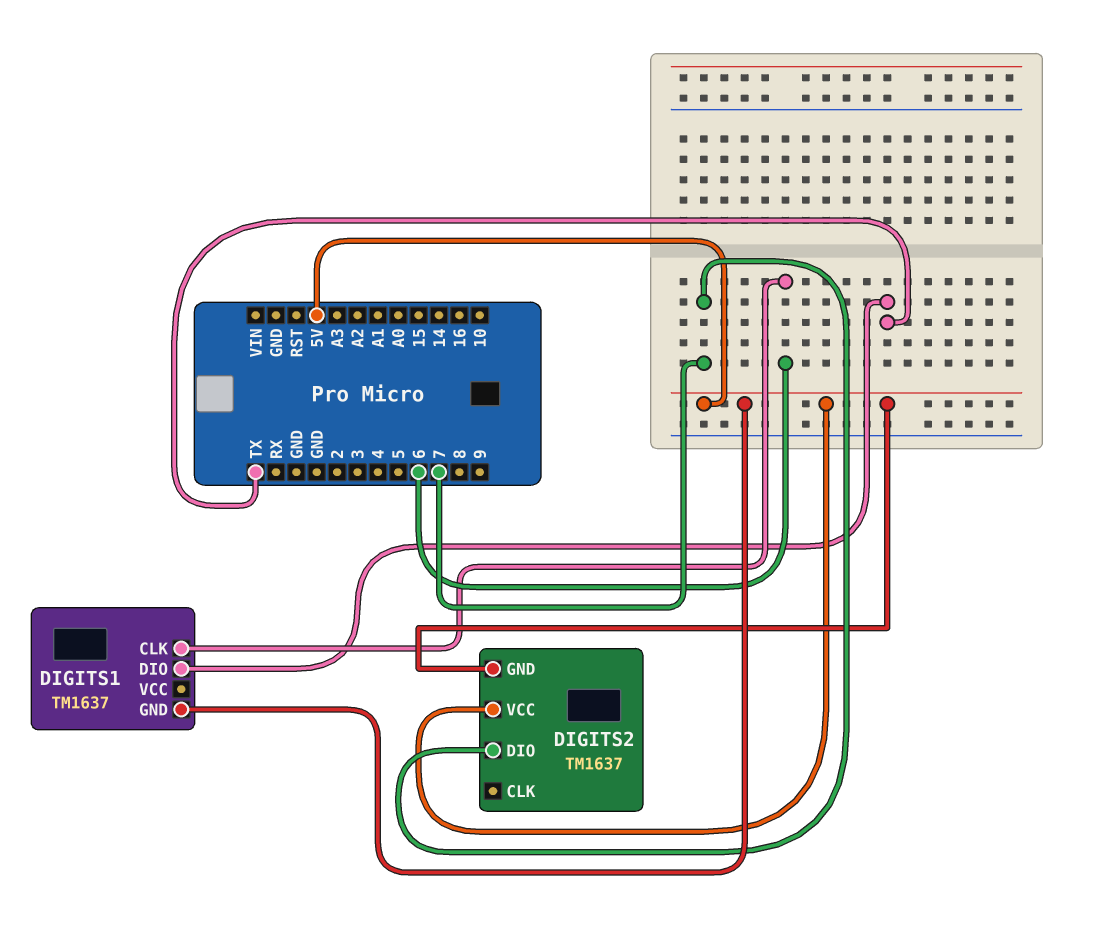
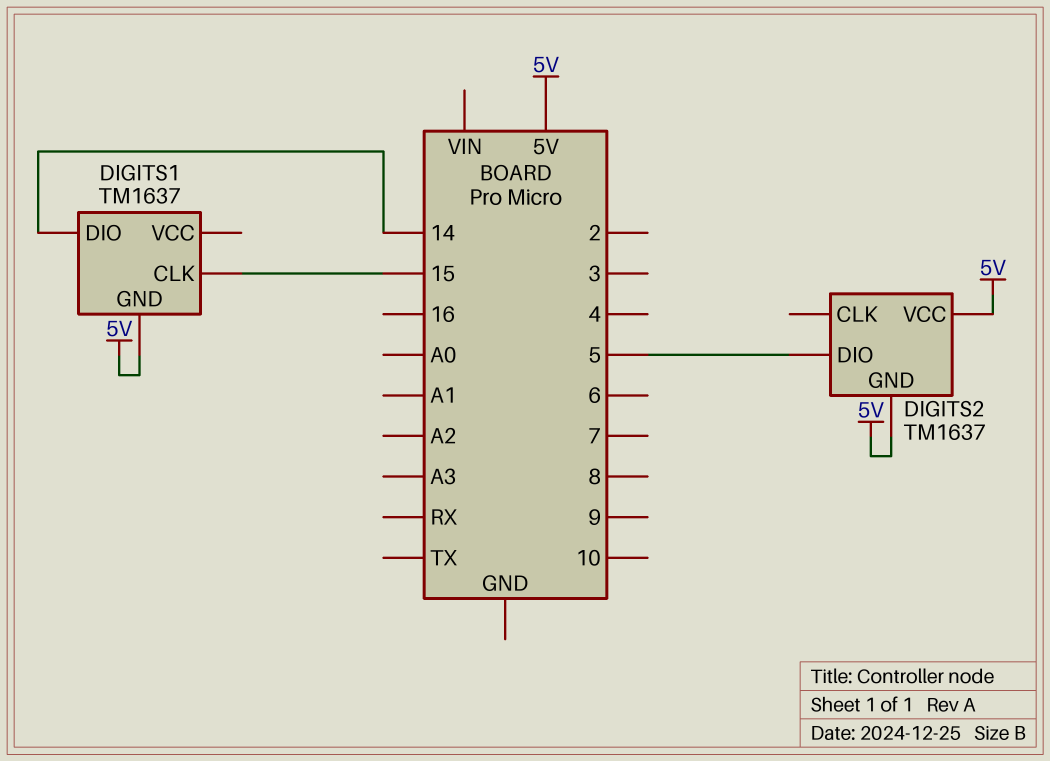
DIGITS1 pin CLK: 6 -> 15
DIGITS1 pin DIO: TX -> 14
DIGITS2 pin DIO: 7 -> 5

